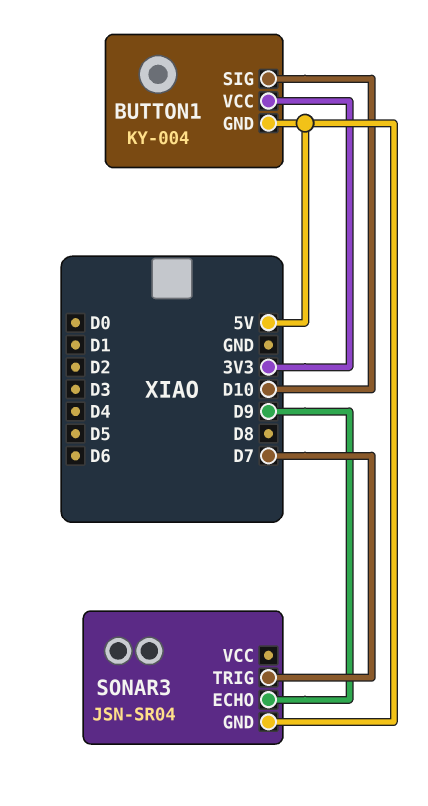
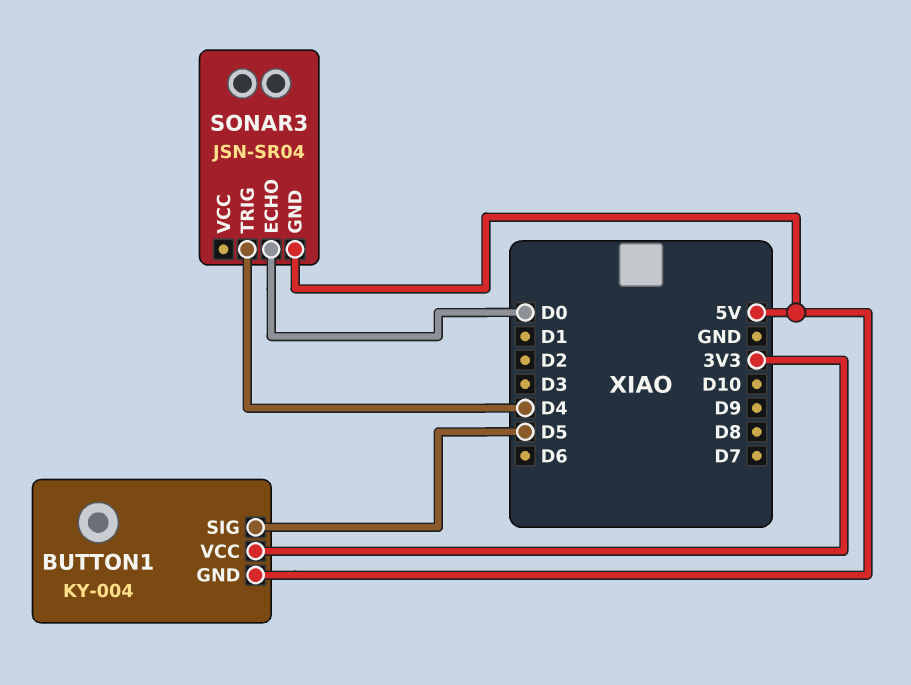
BUTTON1 pin SIG: D10 -> D5
SONAR3 pin ECHO: D9 -> D0
SONAR3 pin TRIG: D7 -> D4

